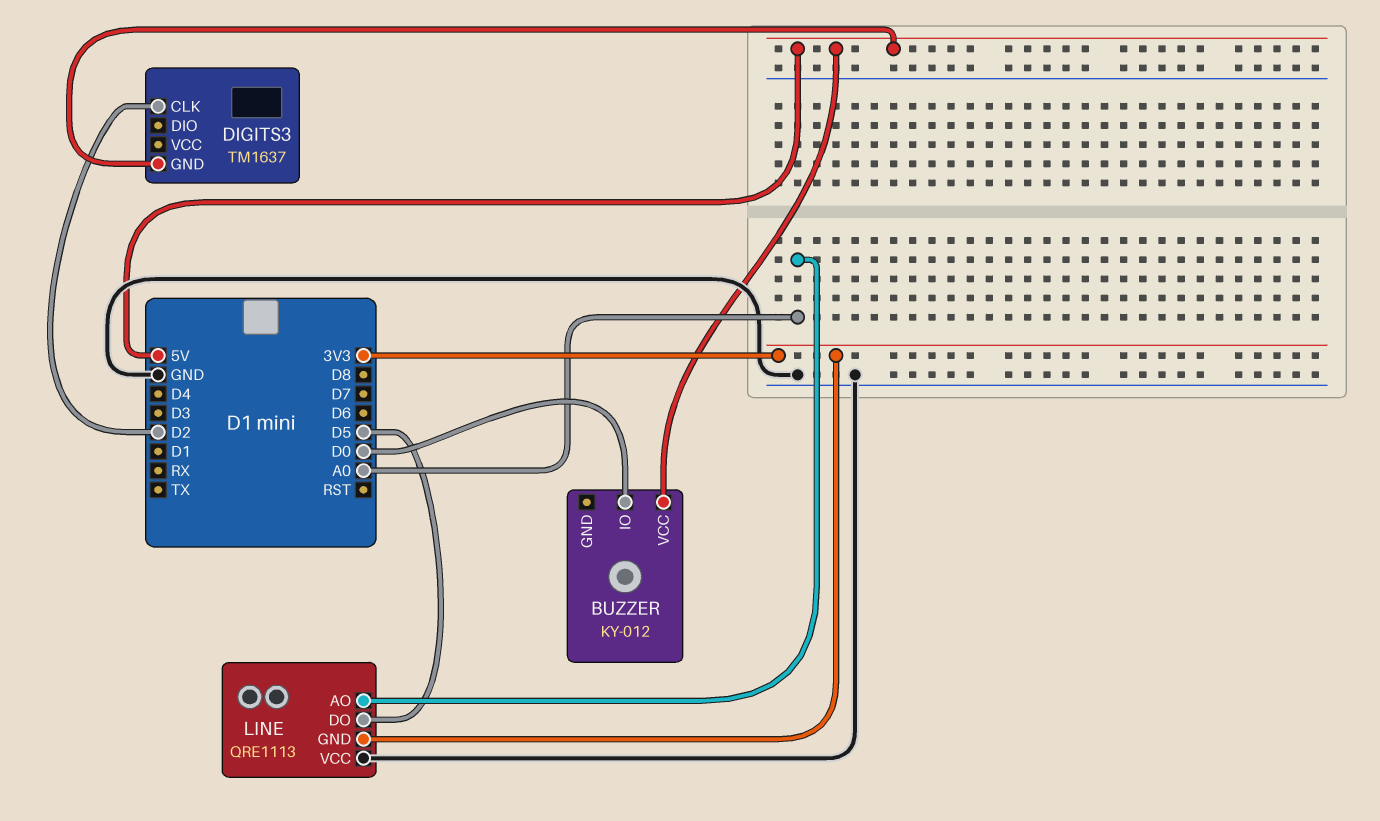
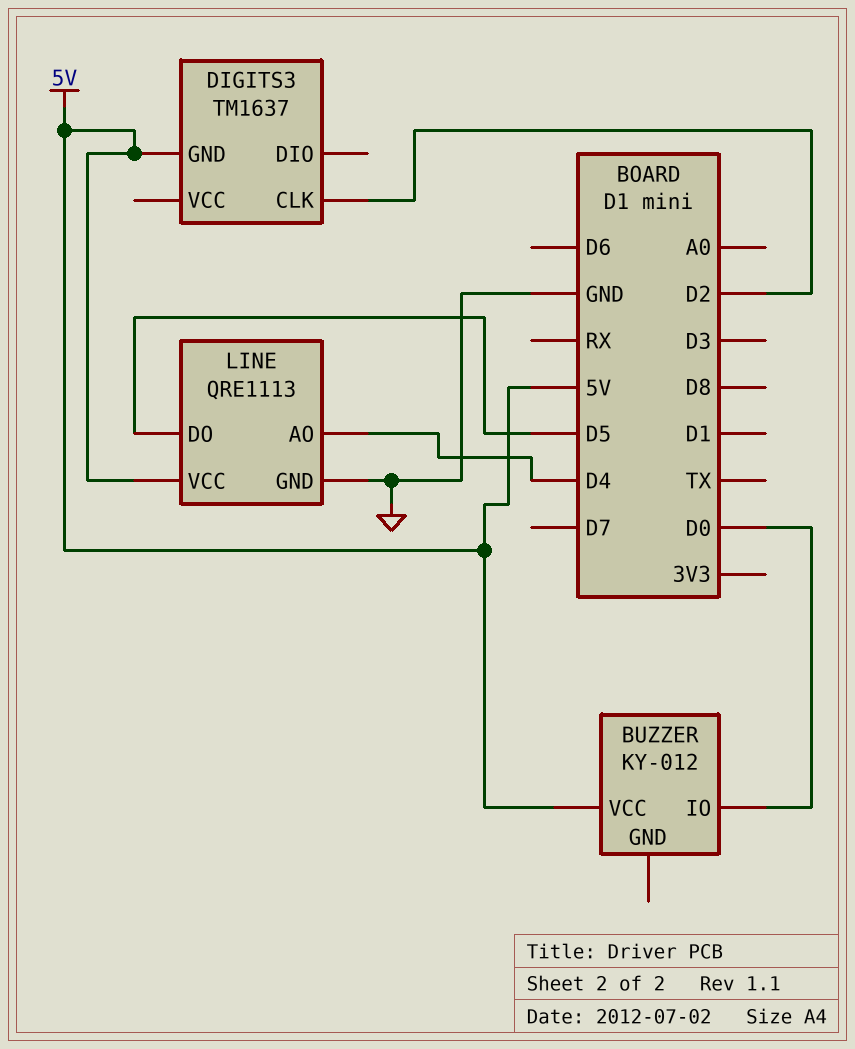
LINE pin AO: A0 -> D4
LINE pin GND: 3V3 -> GND
LINE pin VCC: GND -> 5V

